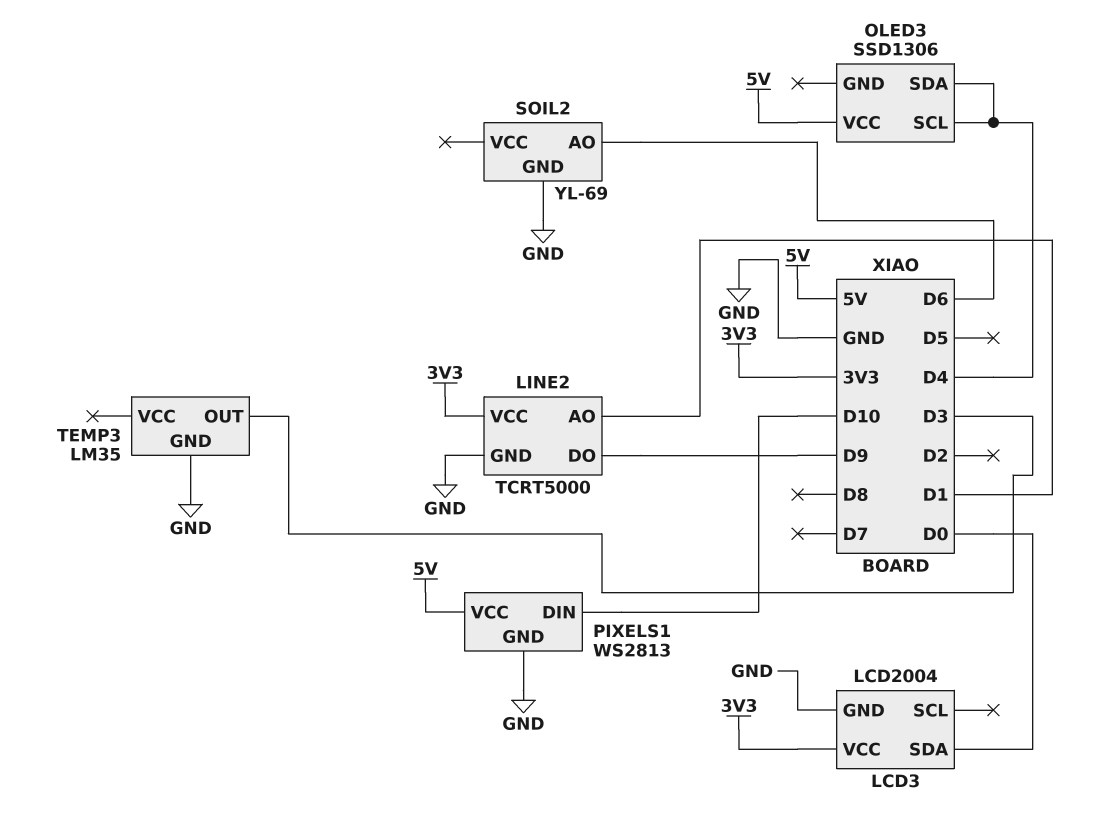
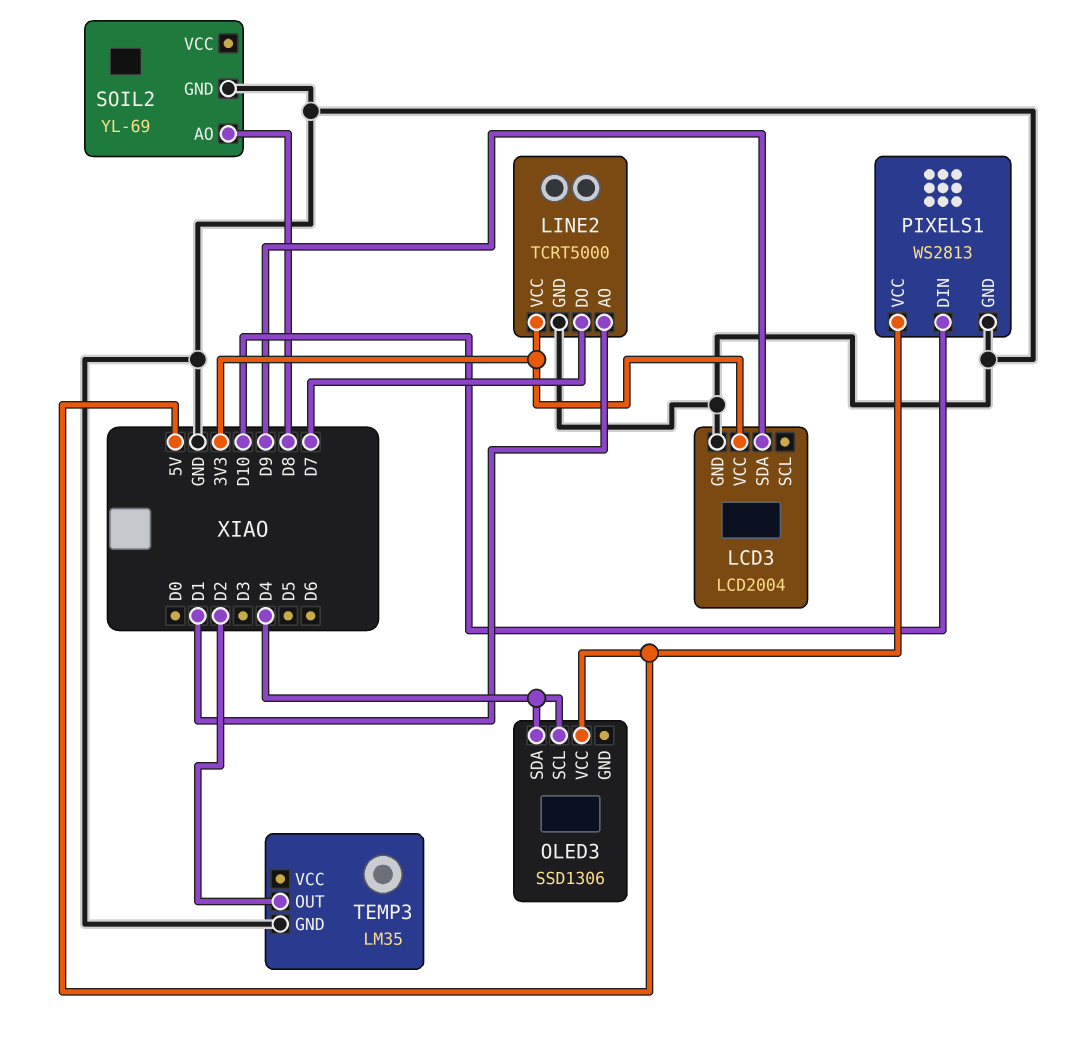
LCD3 pin SDA: D0 -> D9
LINE2 pin DO: D9 -> D7
SOIL2 pin AO: D6 -> D8
TEMP3 pin OUT: D3 -> D2

